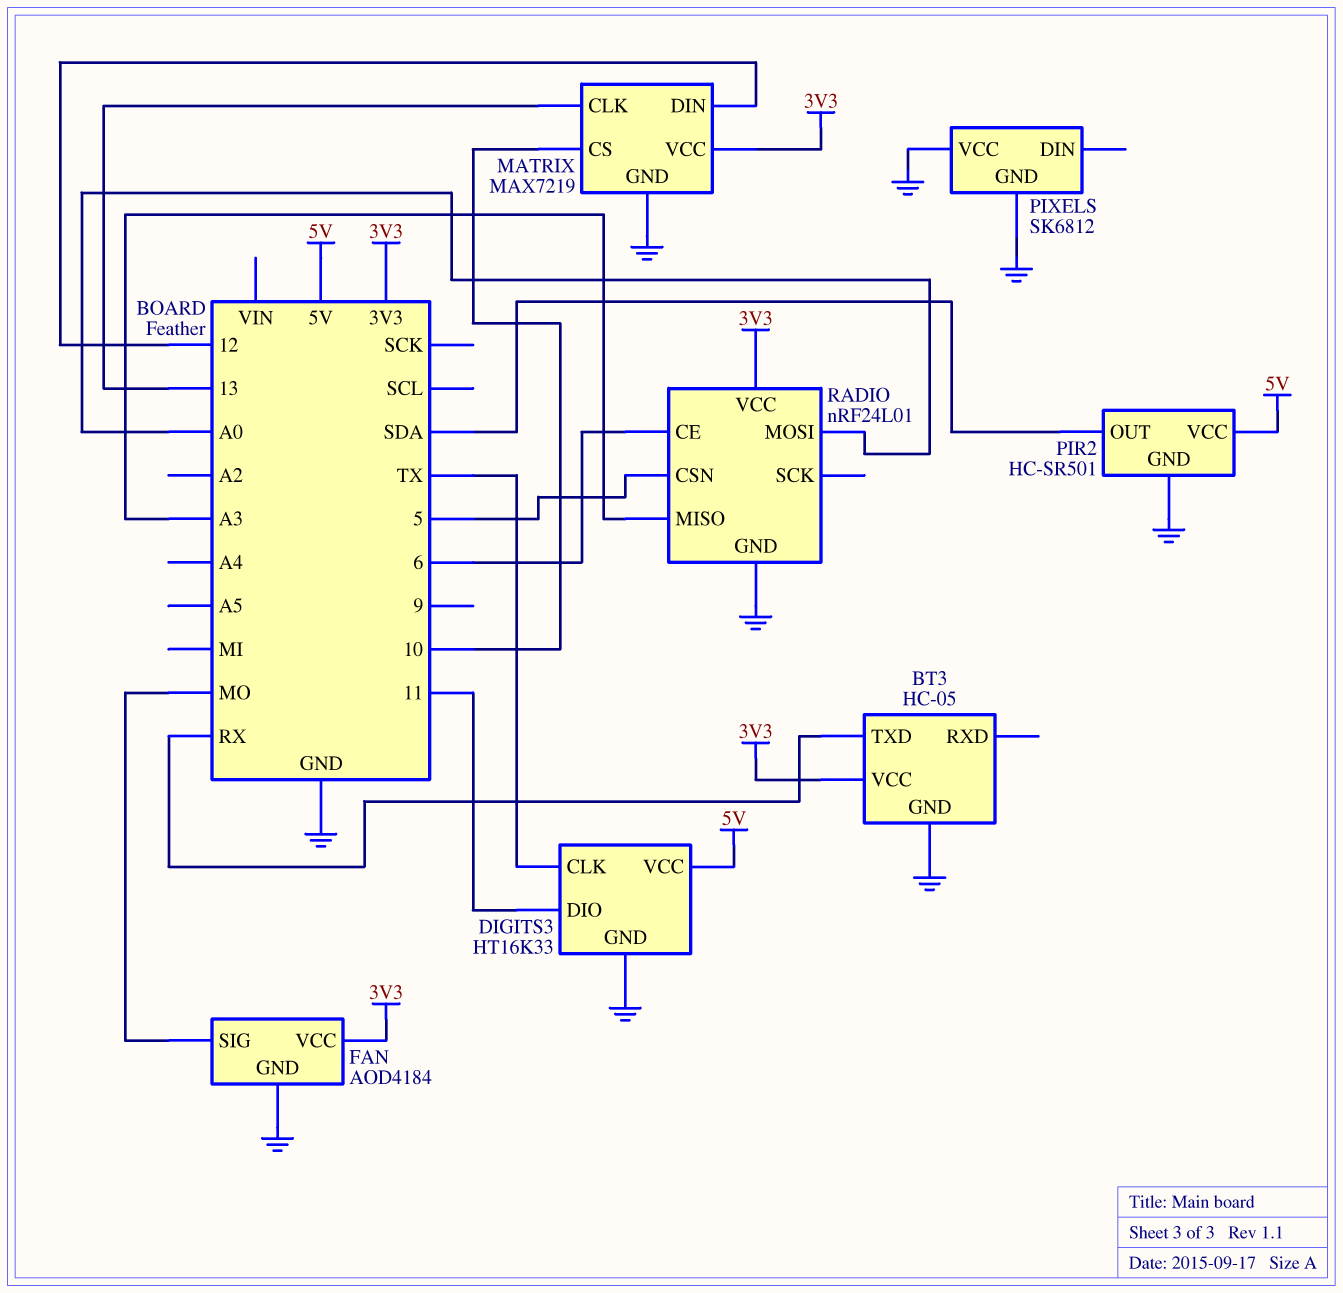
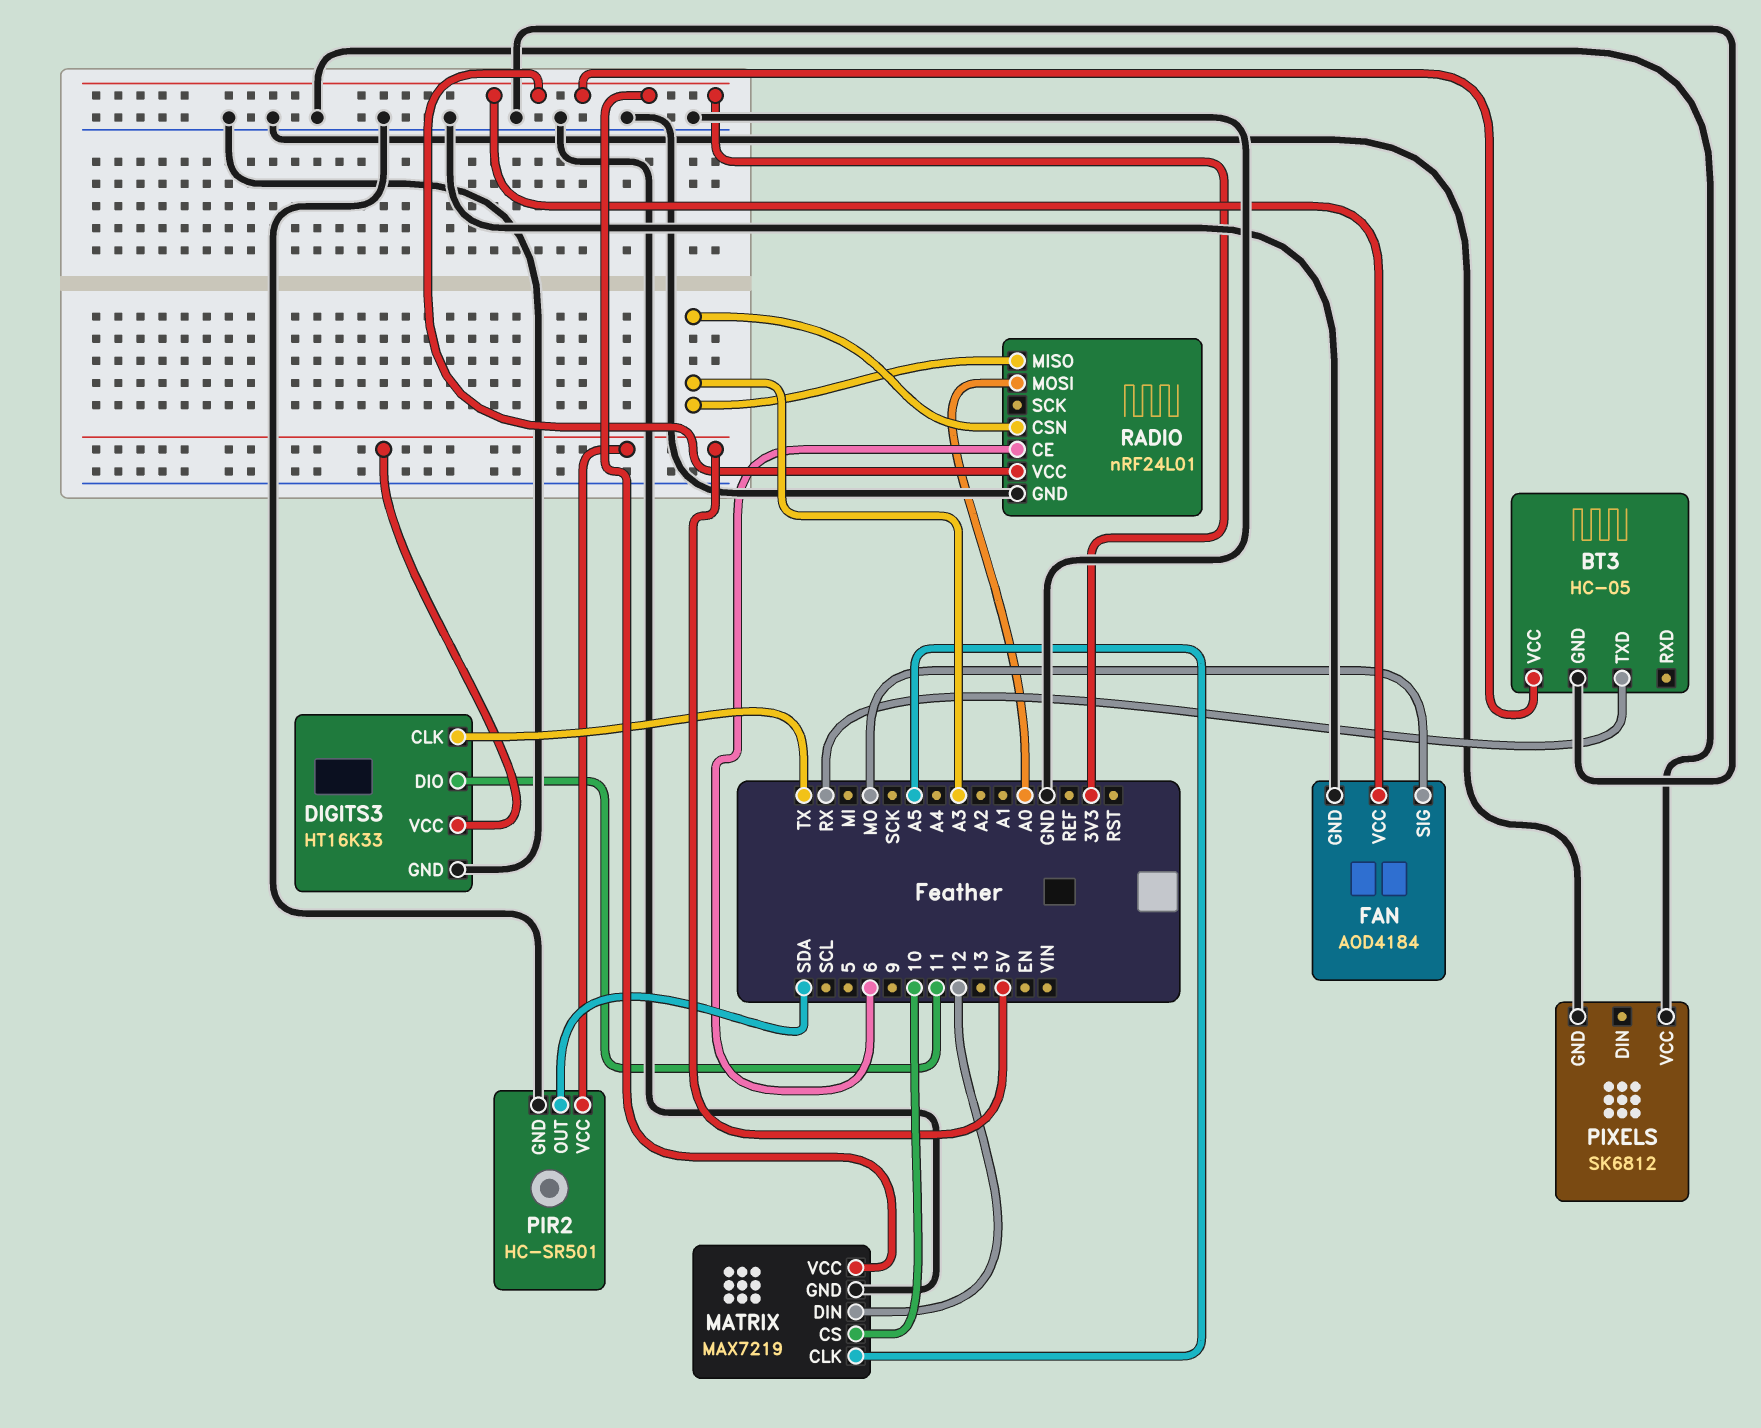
MATRIX pin CLK: 13 -> A5
RADIO pin CSN: 5 -> A3

